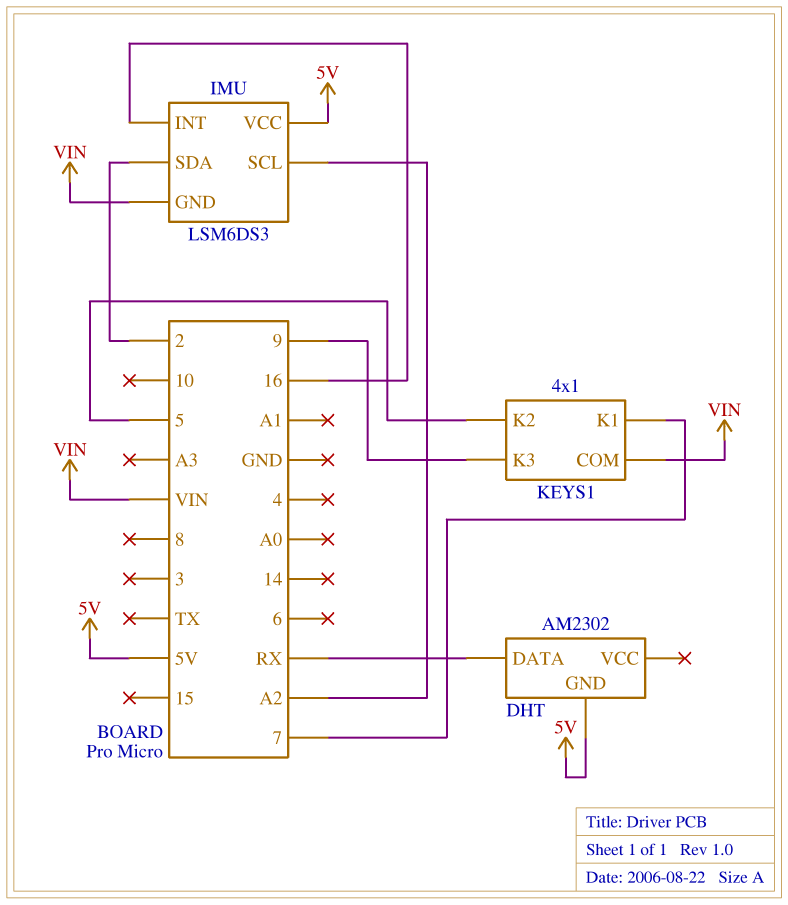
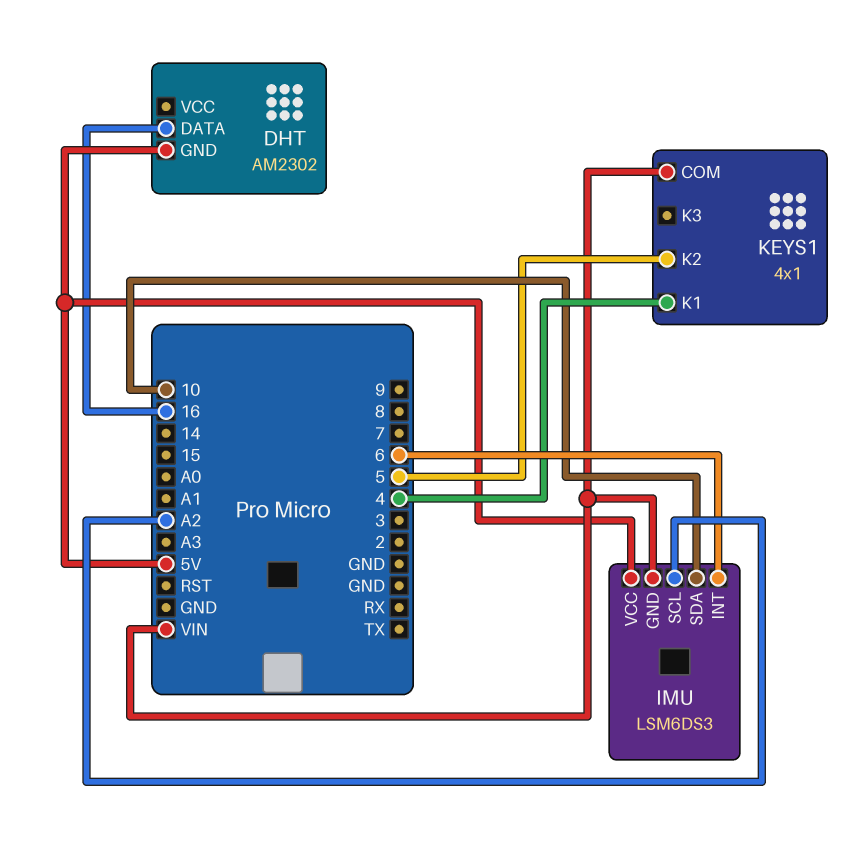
DHT pin DATA: RX -> 16
IMU pin INT: 16 -> 6
IMU pin SDA: 2 -> 10
KEYS1 pin K1: 7 -> 4
KEYS1 pin K3: 9 -> none

